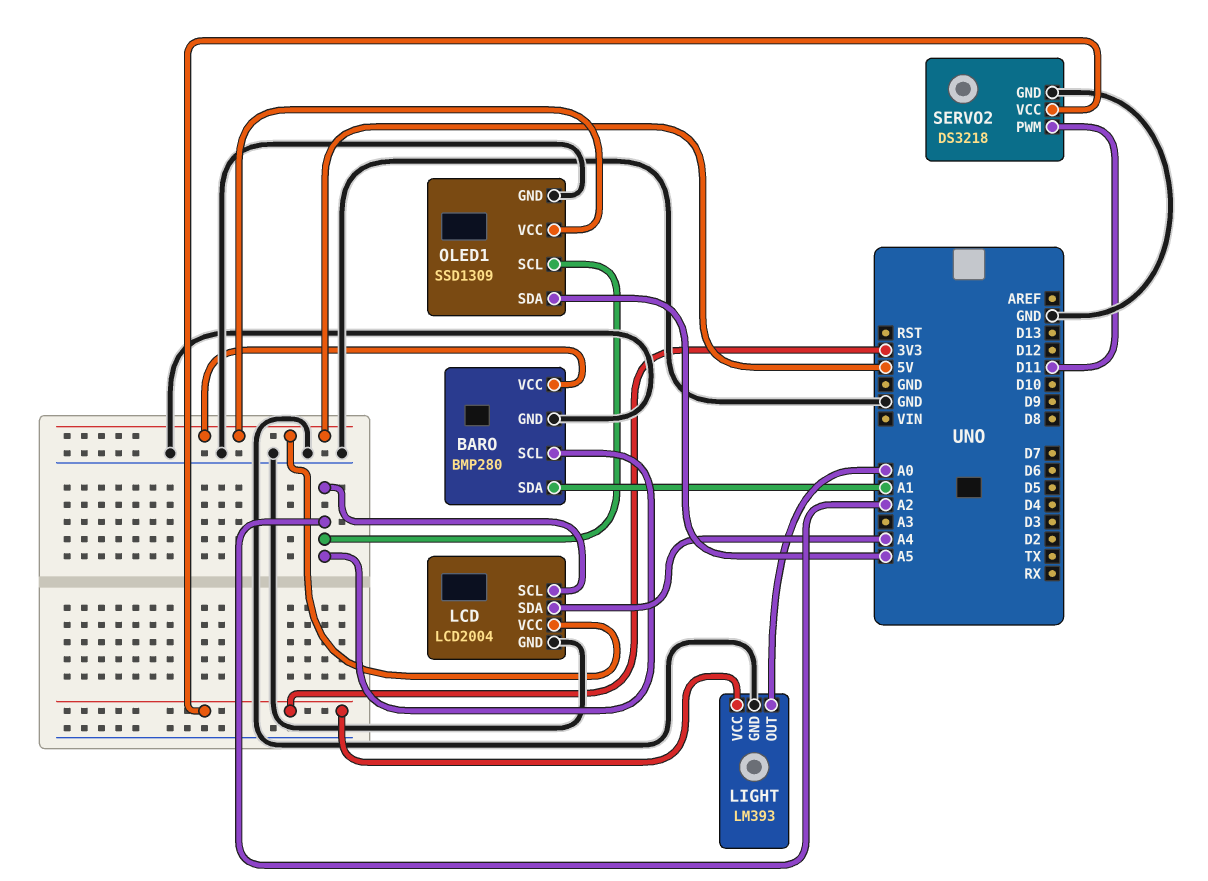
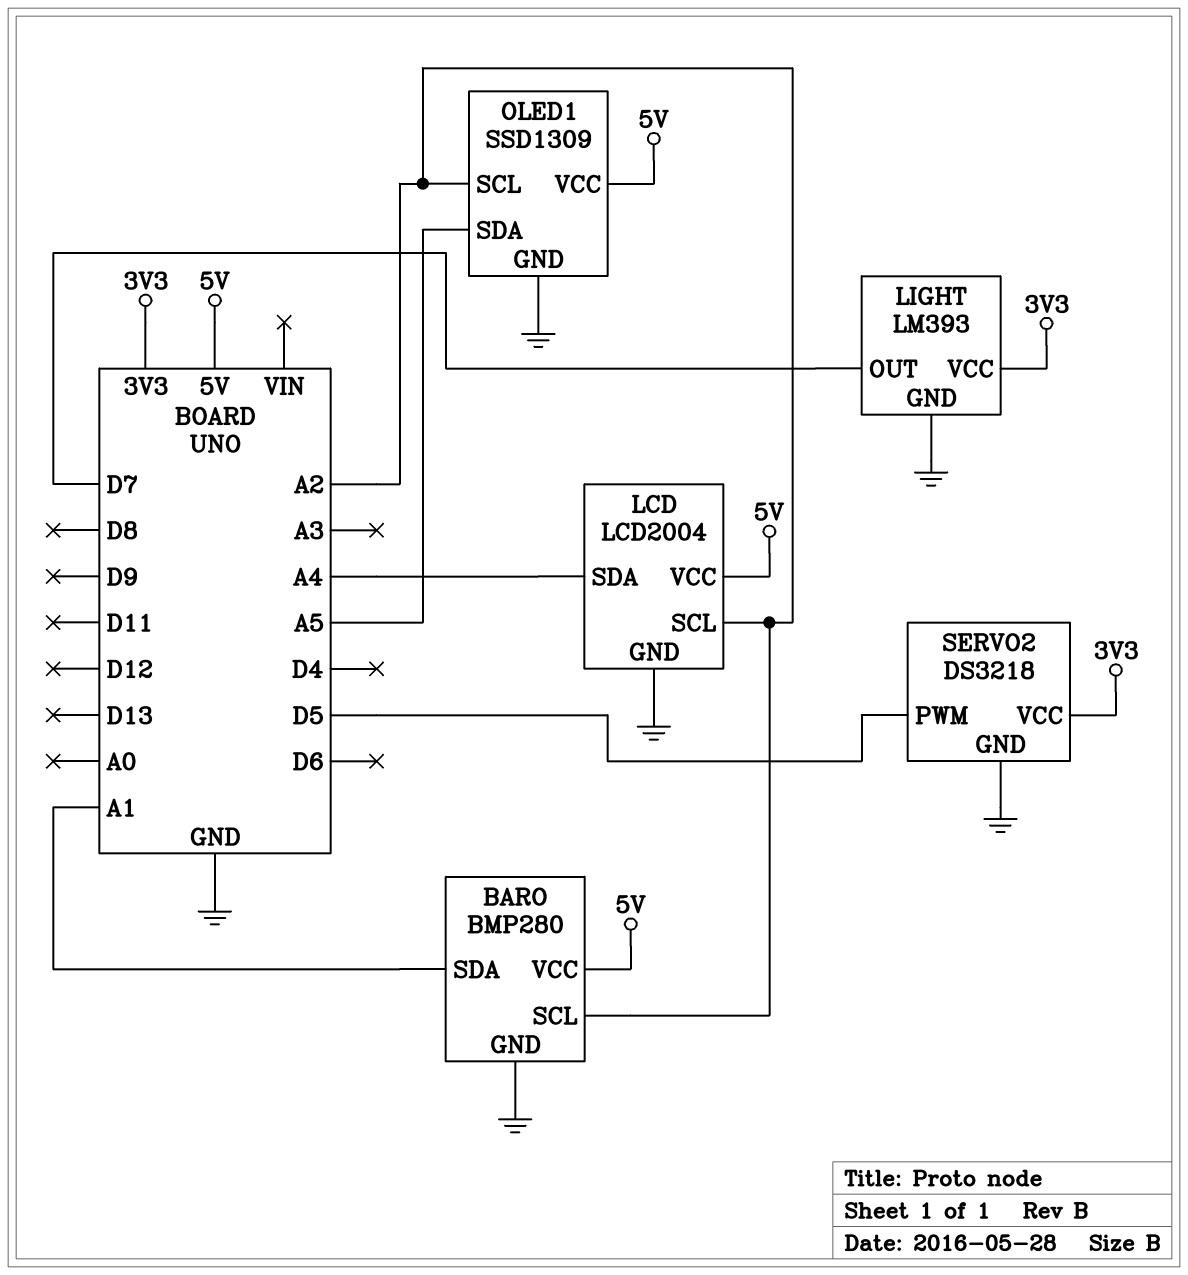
LIGHT pin OUT: A0 -> D7
SERVO2 pin PWM: D11 -> D5

